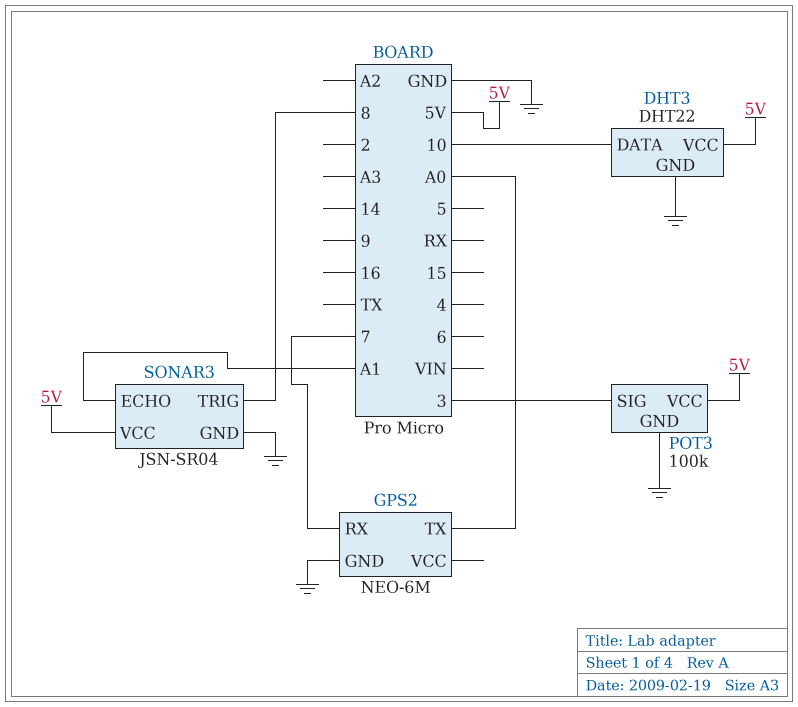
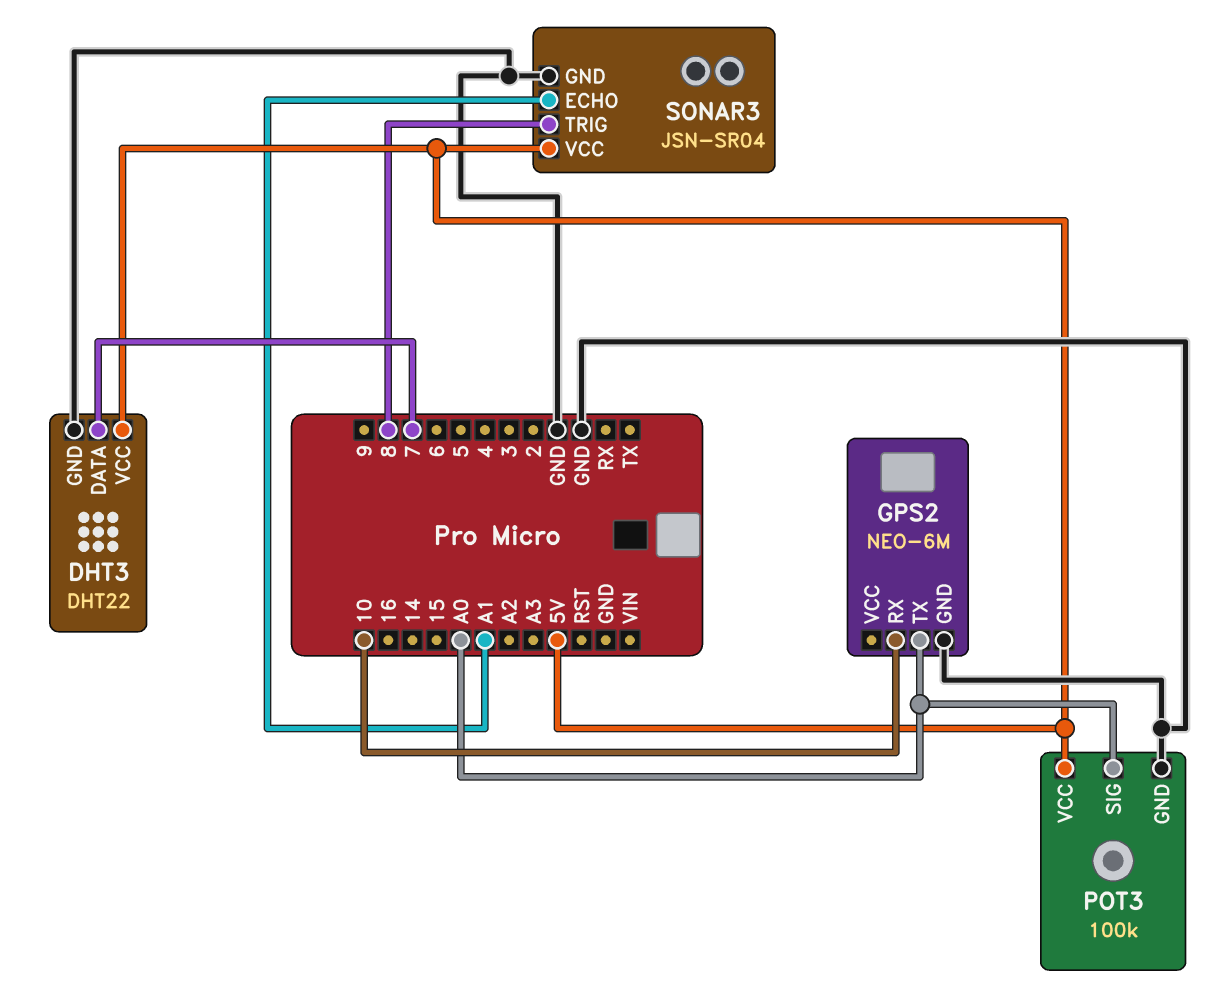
DHT3 pin DATA: 10 -> 7
GPS2 pin RX: 7 -> 10
POT3 pin SIG: 3 -> A0

